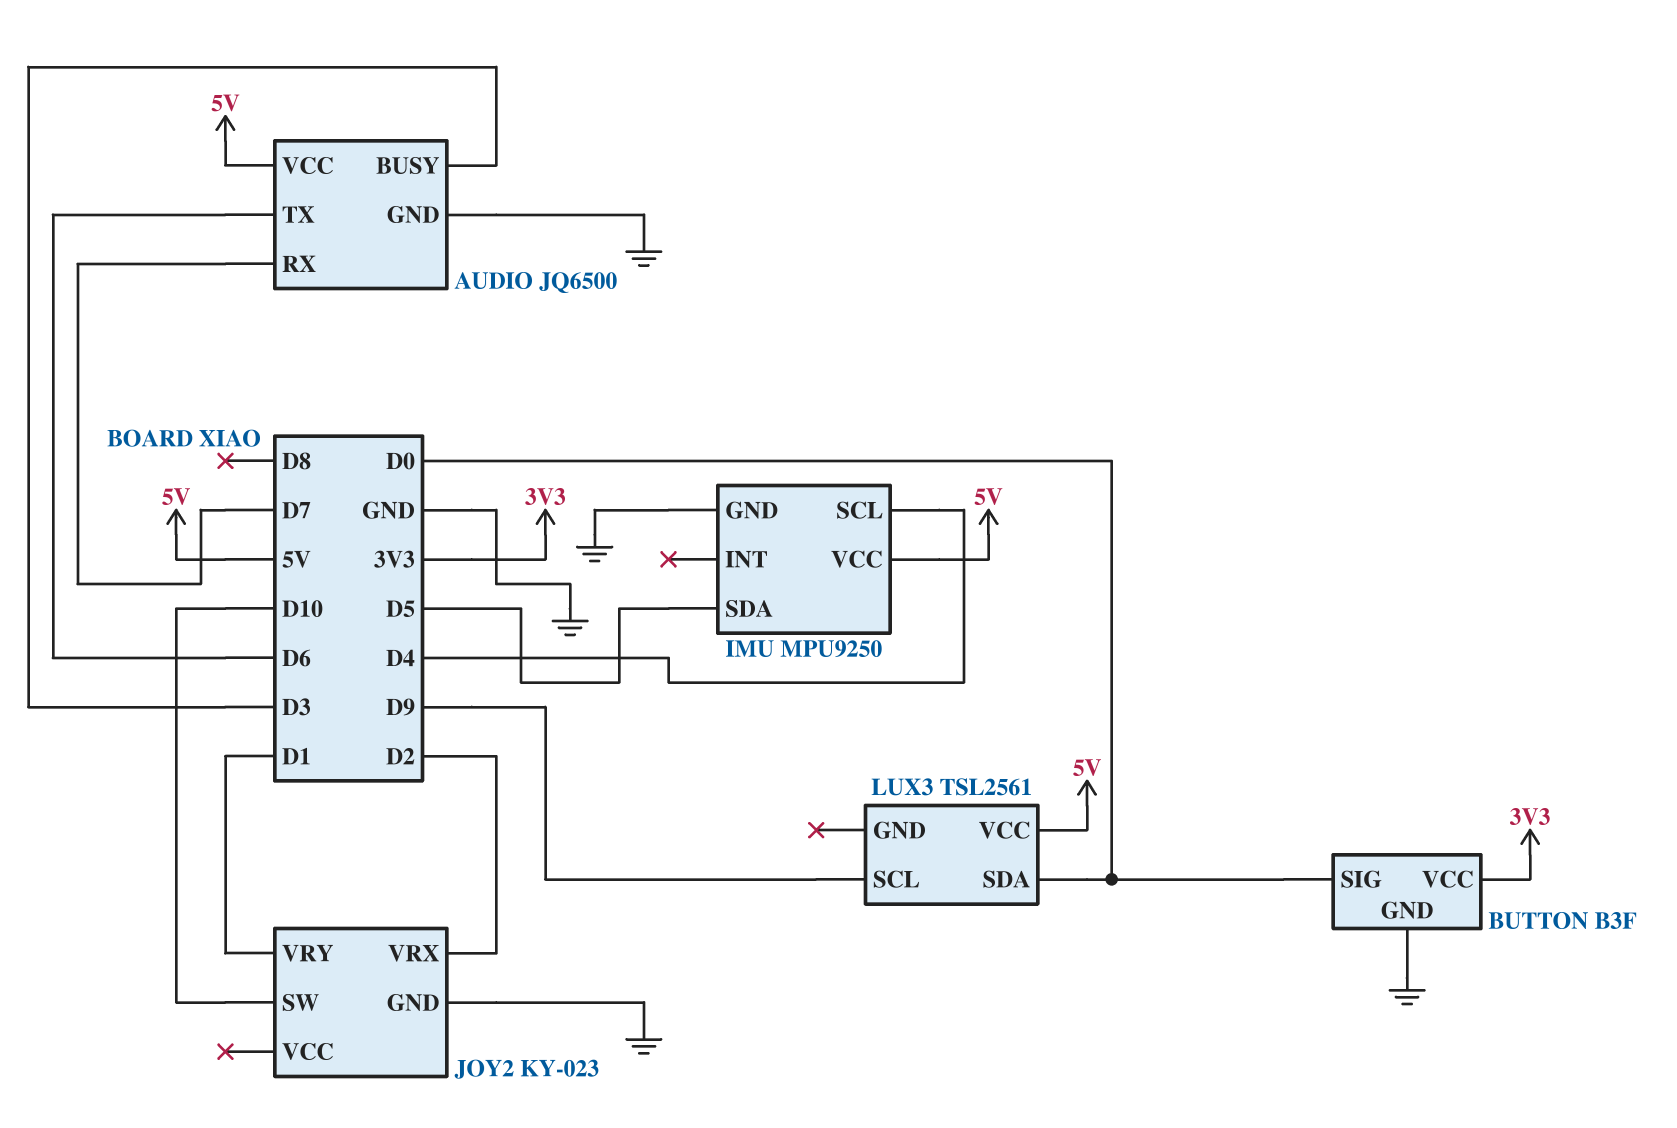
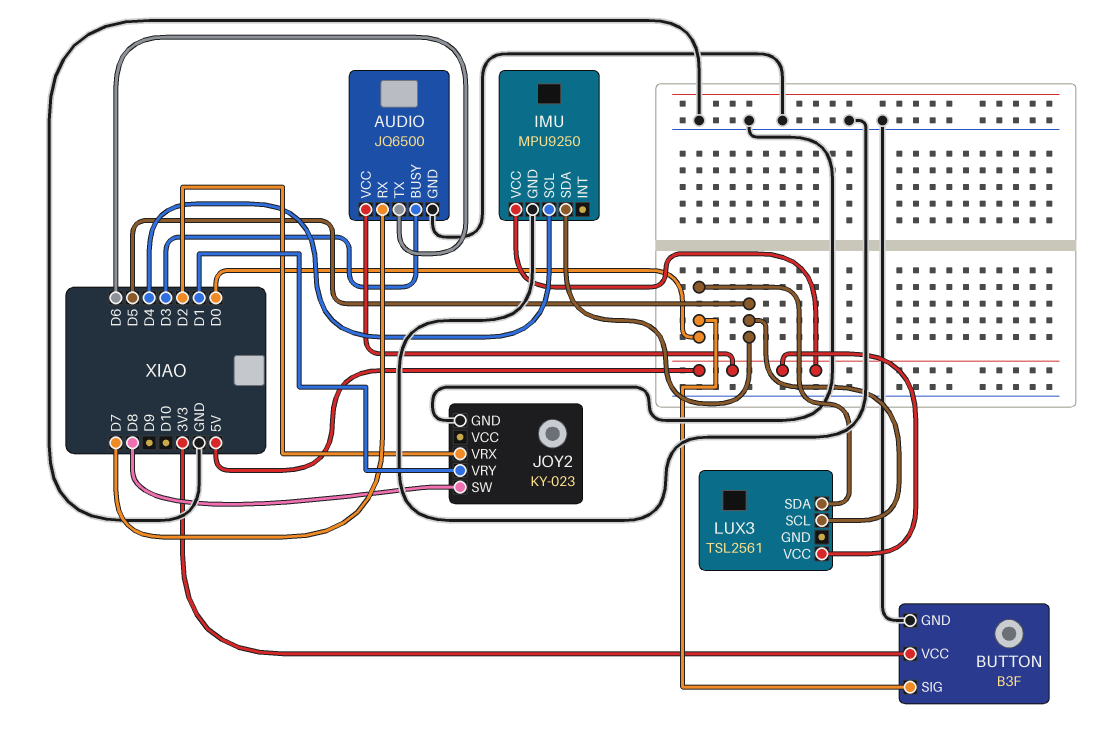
JOY2 pin SW: D10 -> D8
LUX3 pin SCL: D9 -> D5

